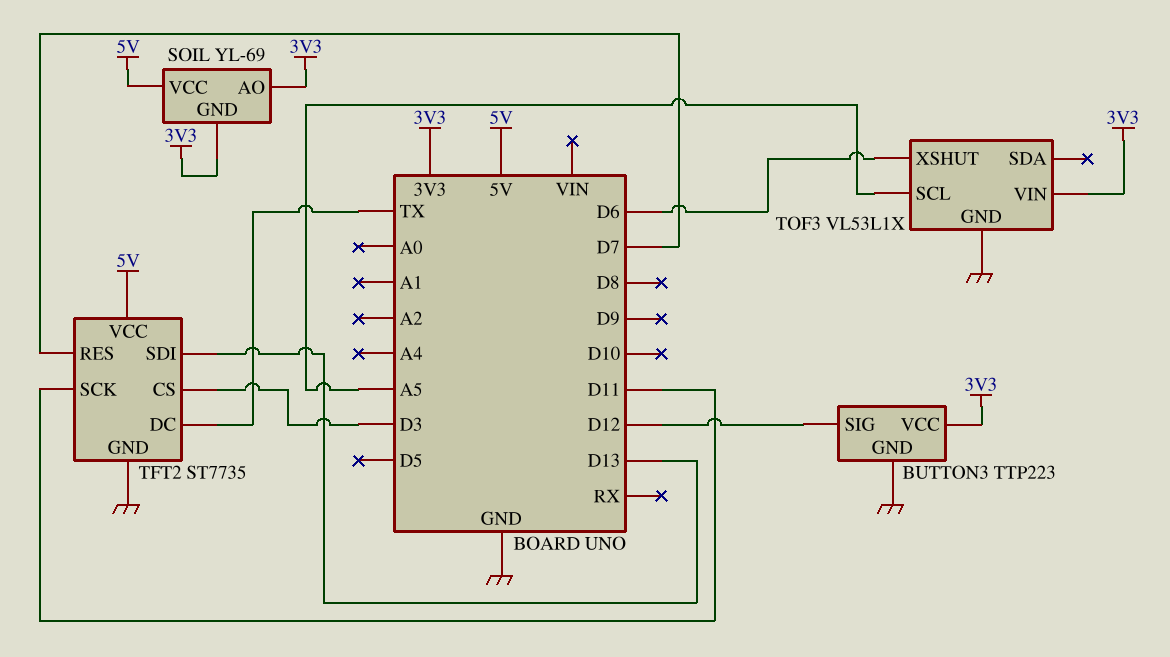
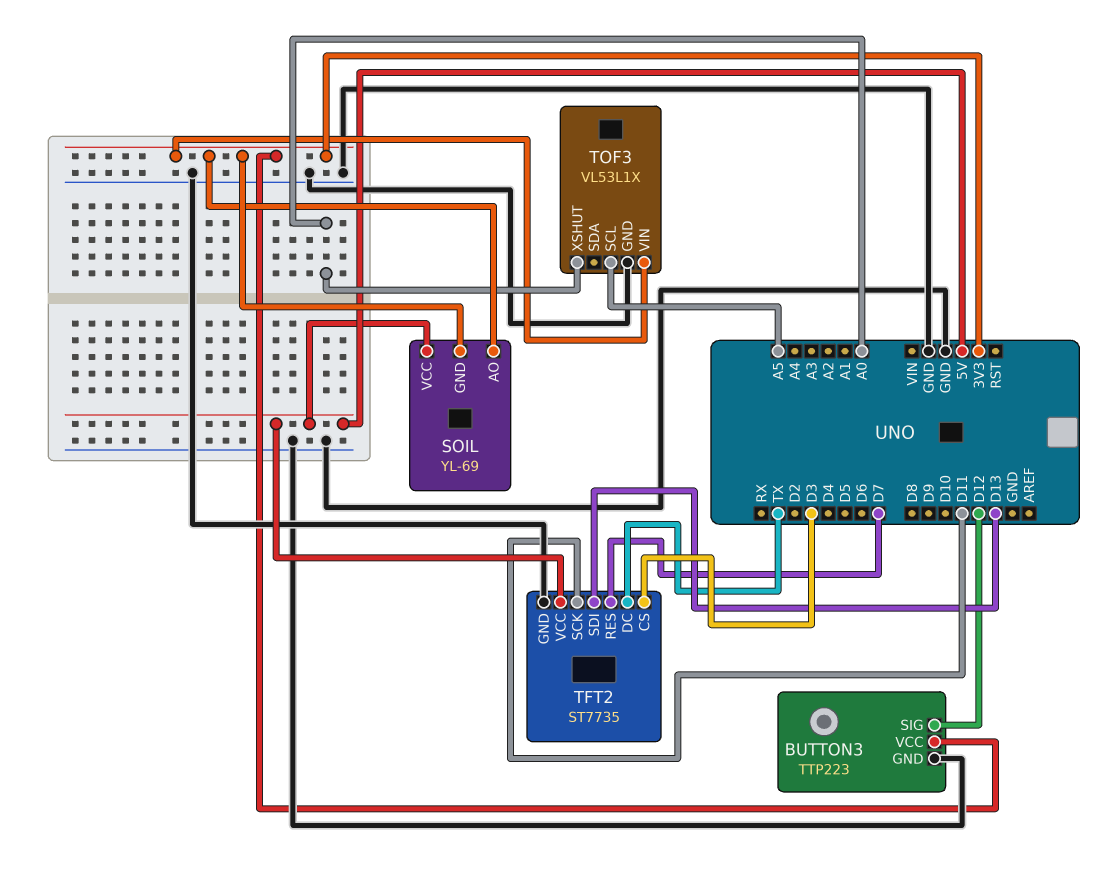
TOF3 pin XSHUT: D6 -> A0

